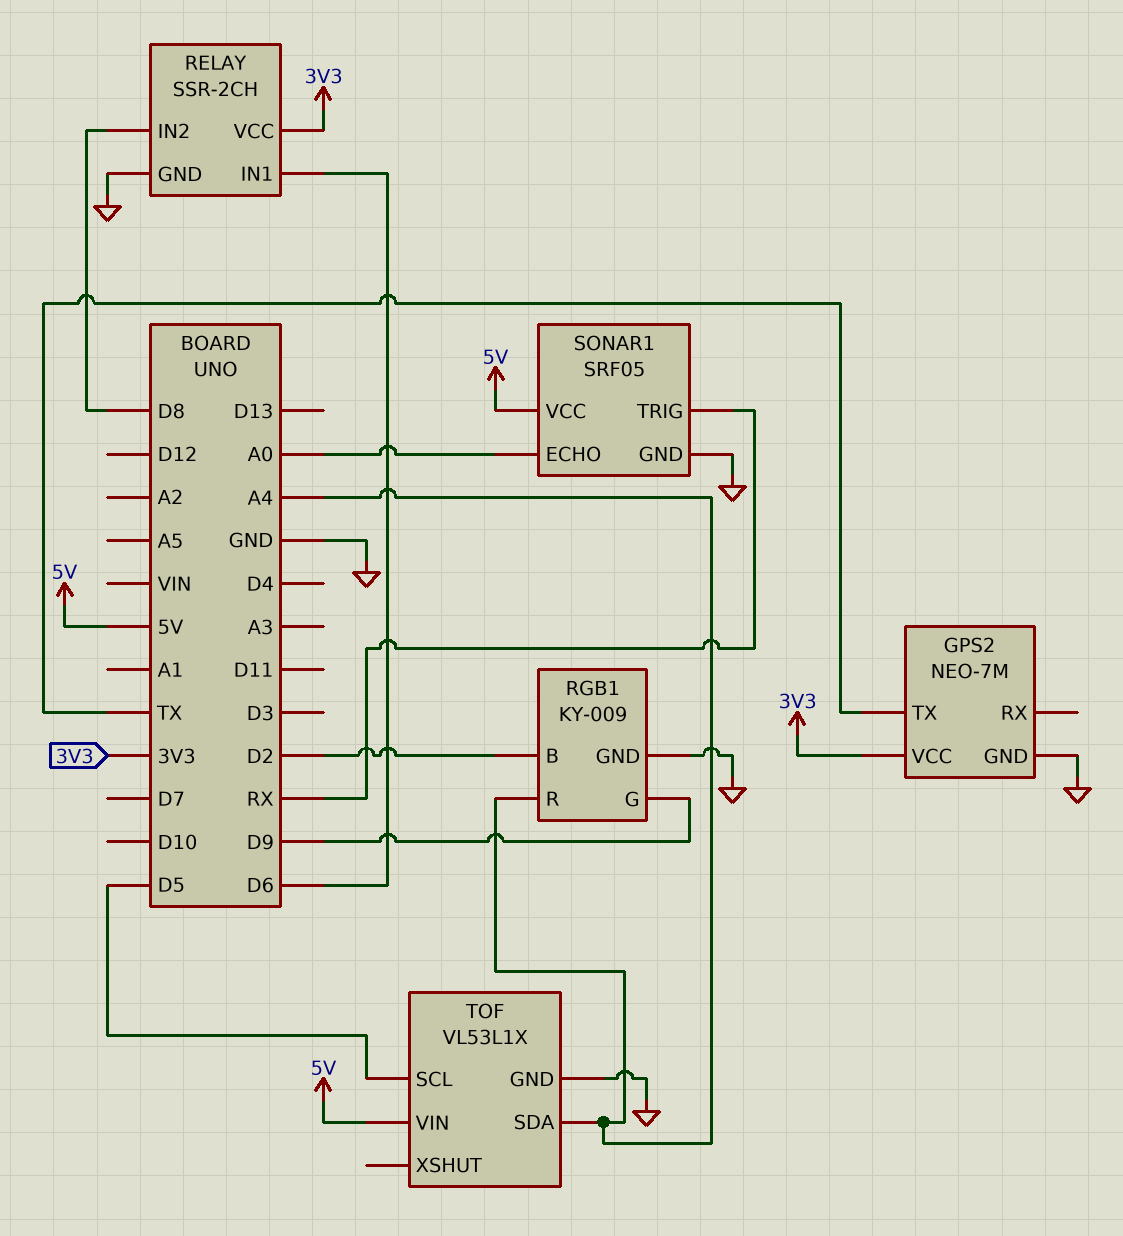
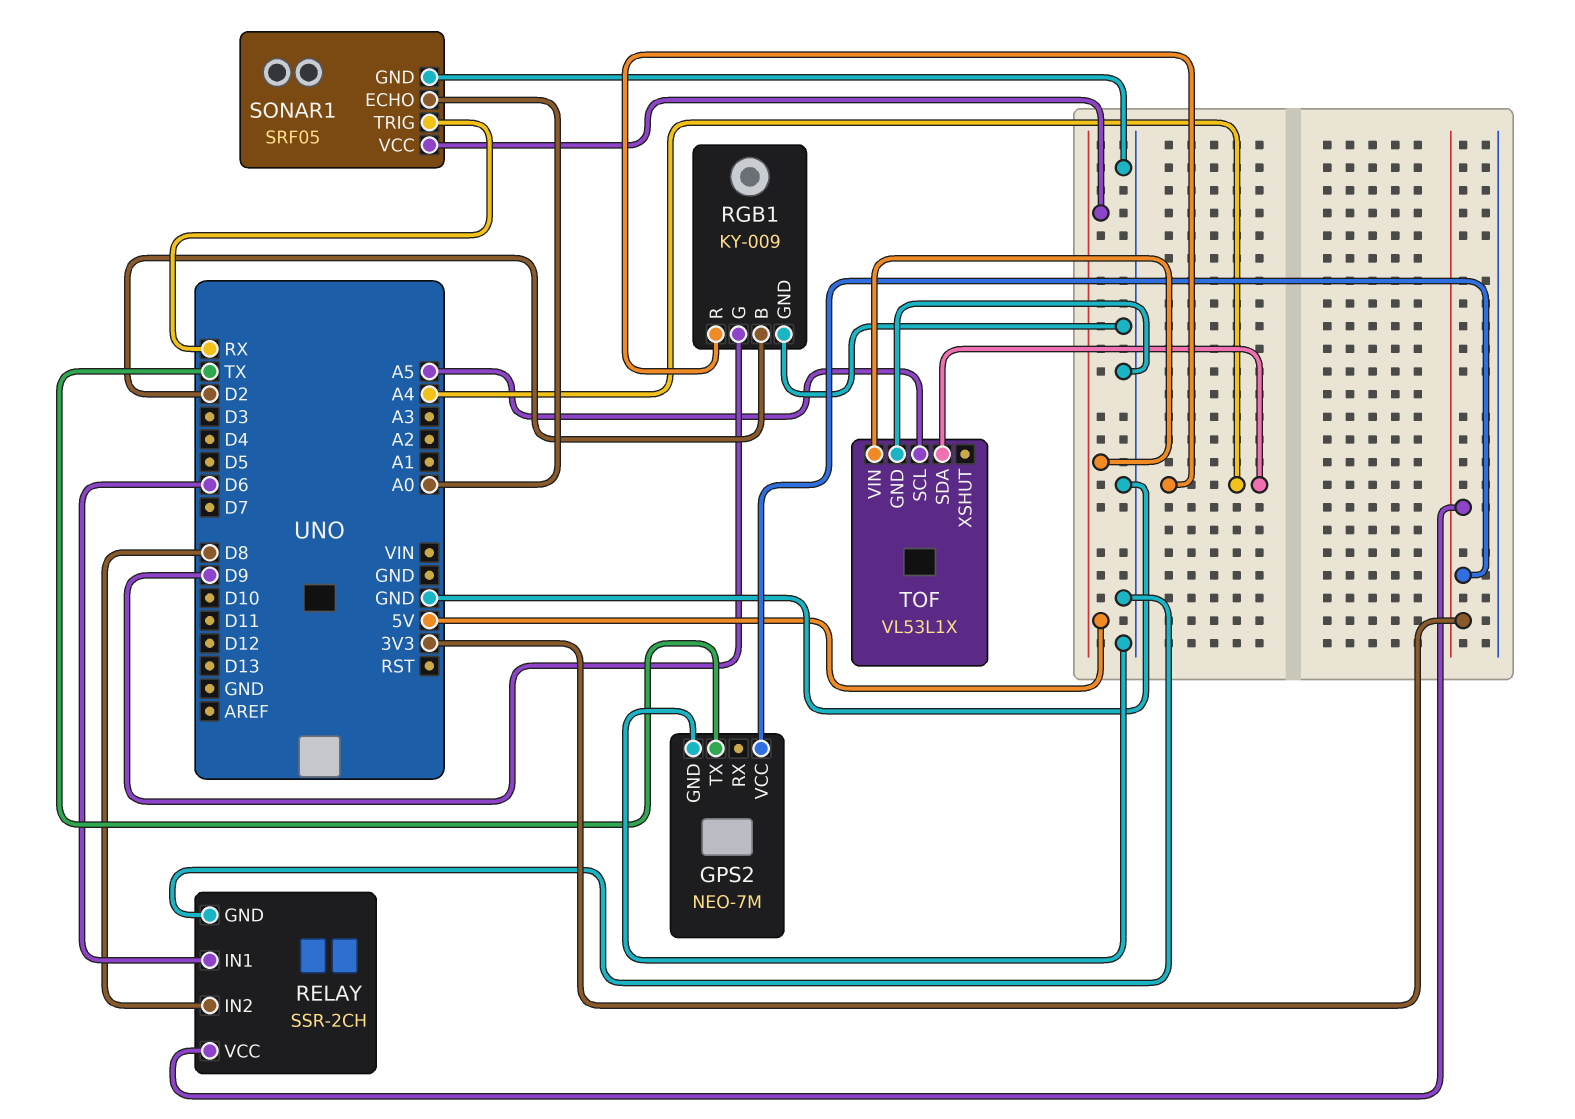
TOF pin SCL: D5 -> A5

